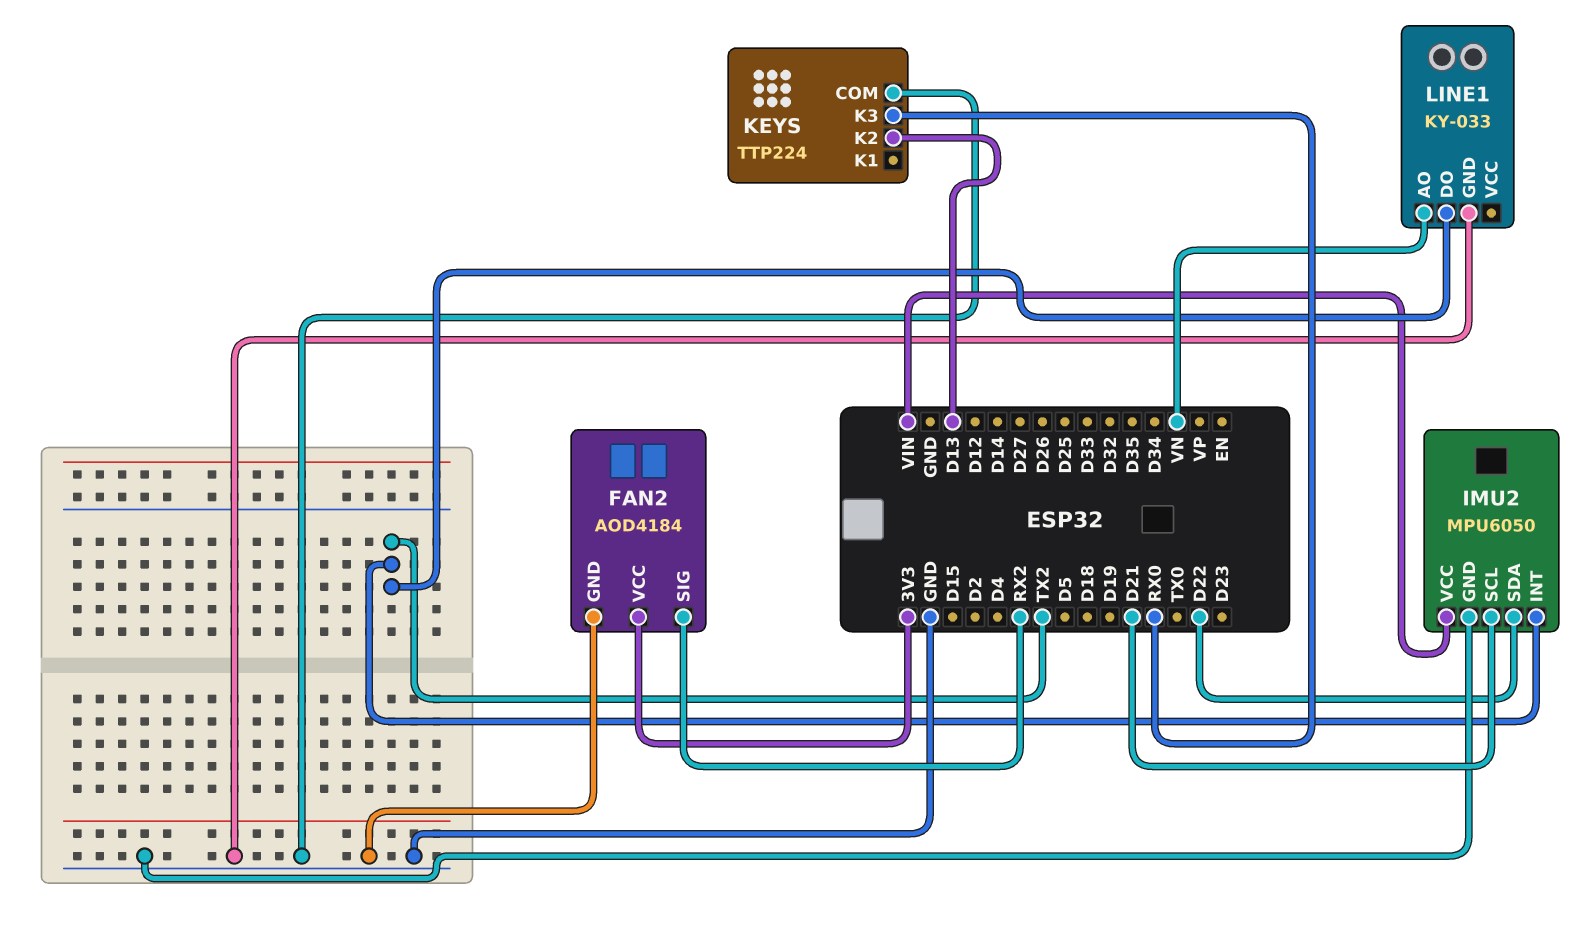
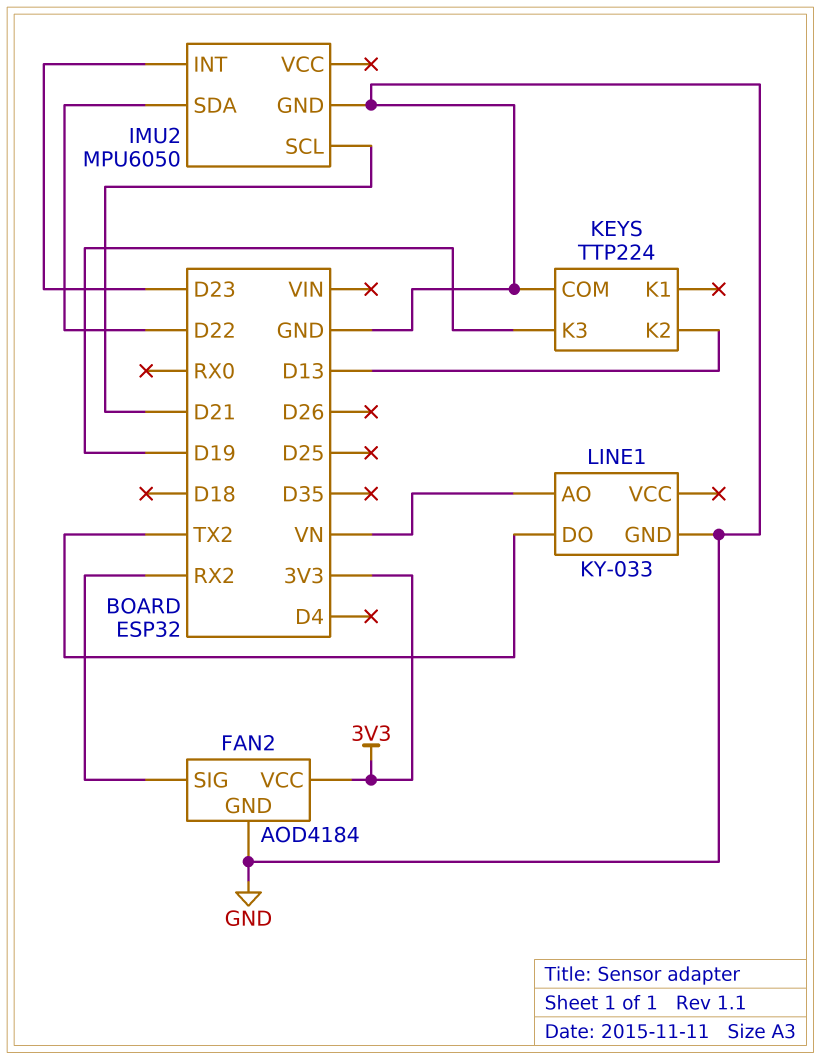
IMU2 pin INT: TX2 -> D23
IMU2 pin VCC: VIN -> none
KEYS pin K3: RX0 -> D19

